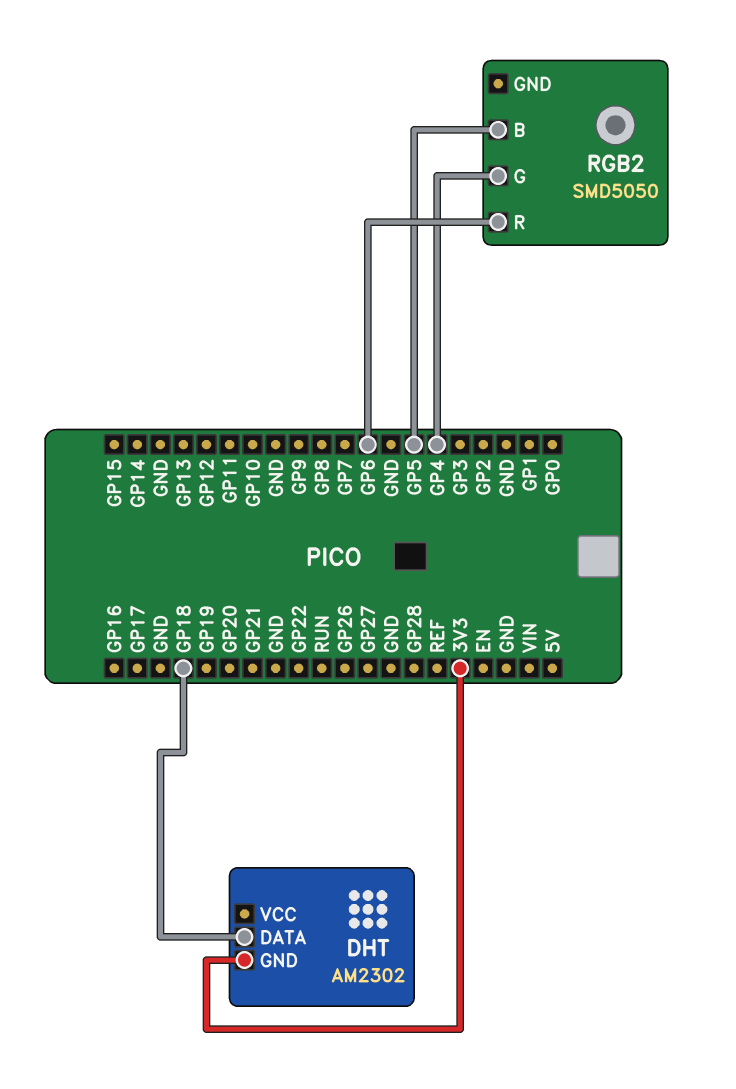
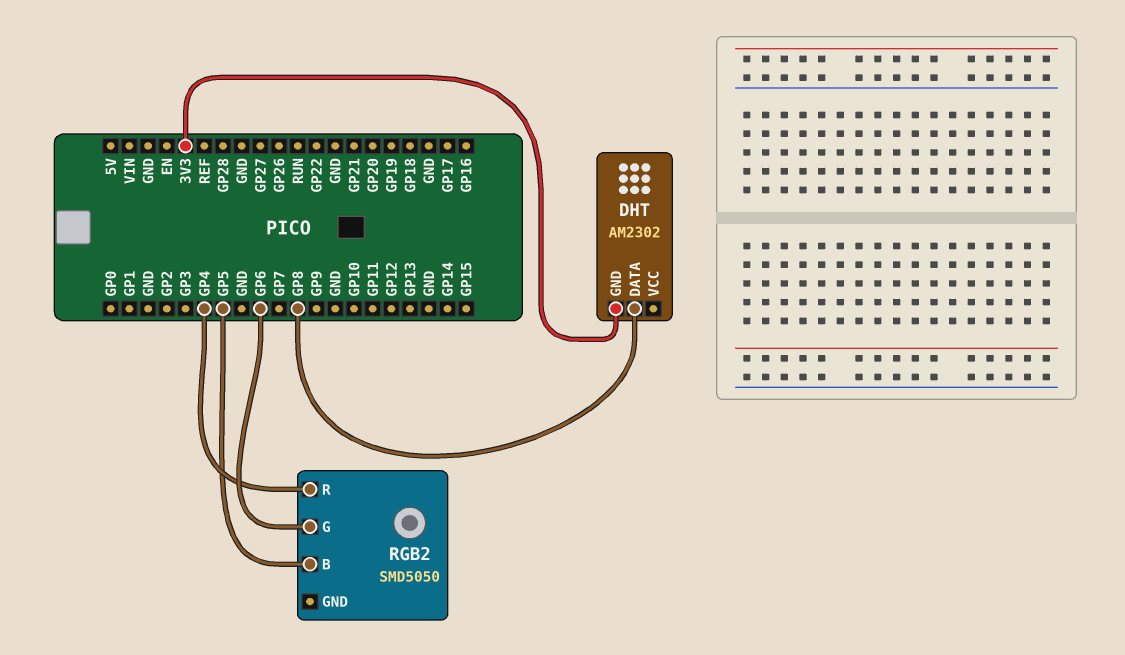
DHT pin DATA: GP18 -> GP8
RGB2 pin G: GP4 -> GP6
RGB2 pin R: GP6 -> GP4

